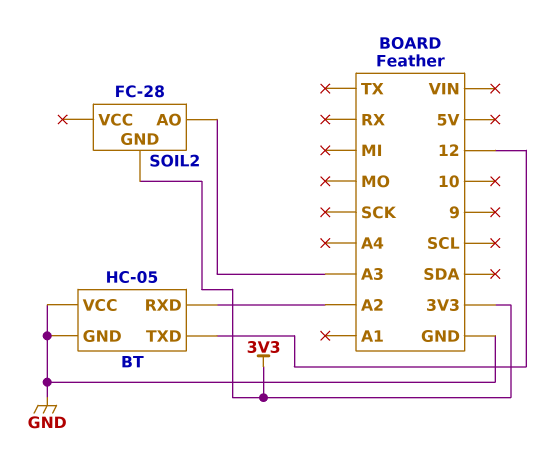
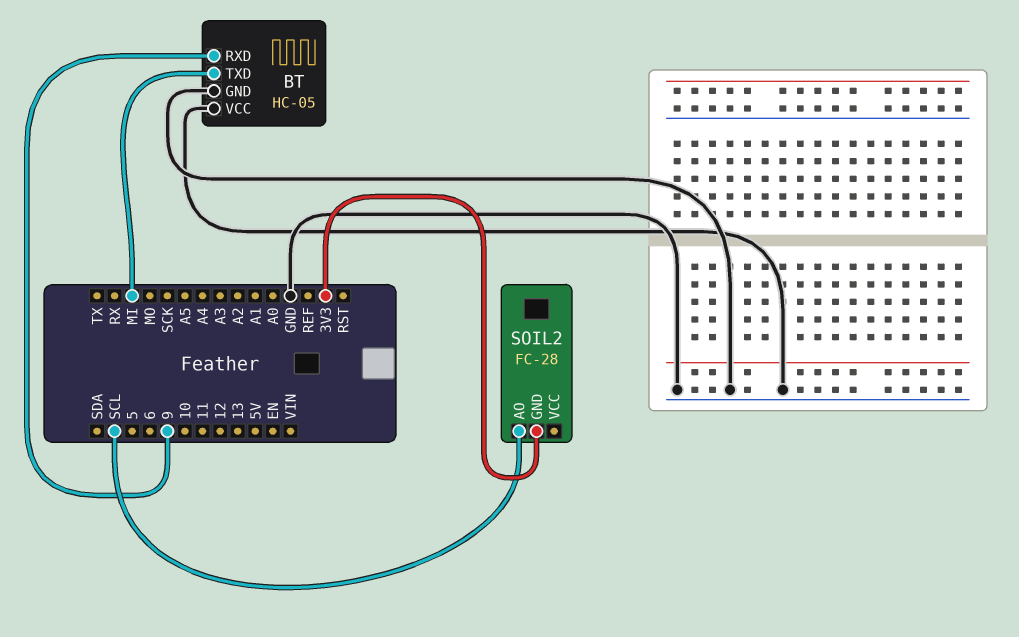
BT pin RXD: A2 -> 9
BT pin TXD: 12 -> MI
SOIL2 pin AO: A3 -> SCL

